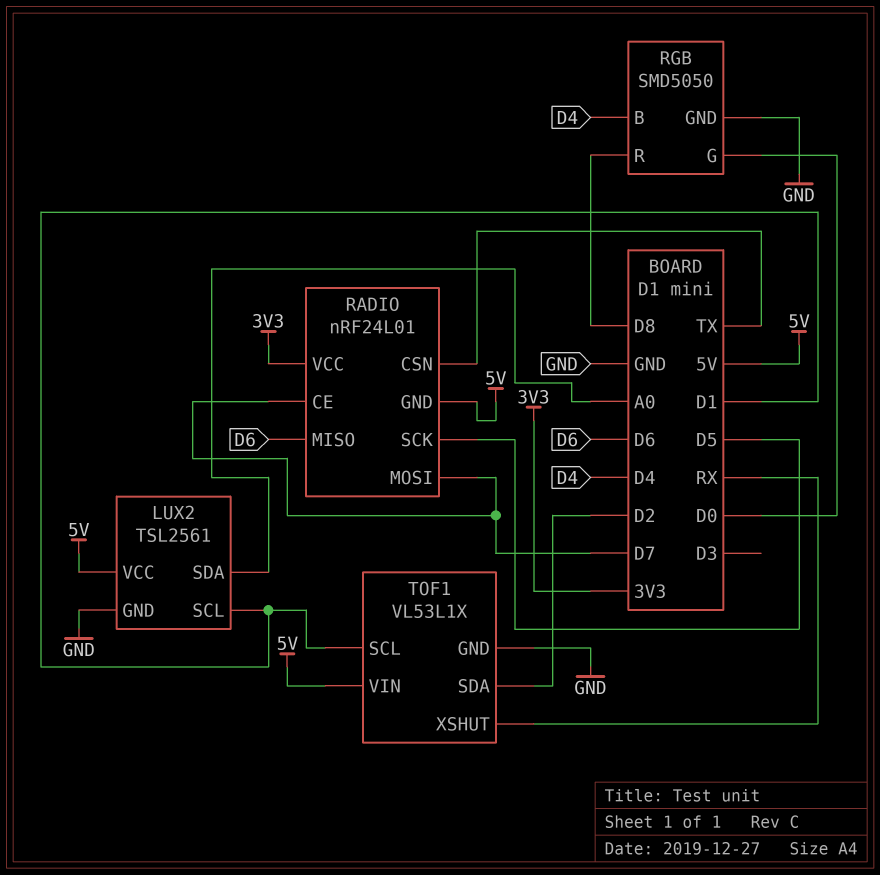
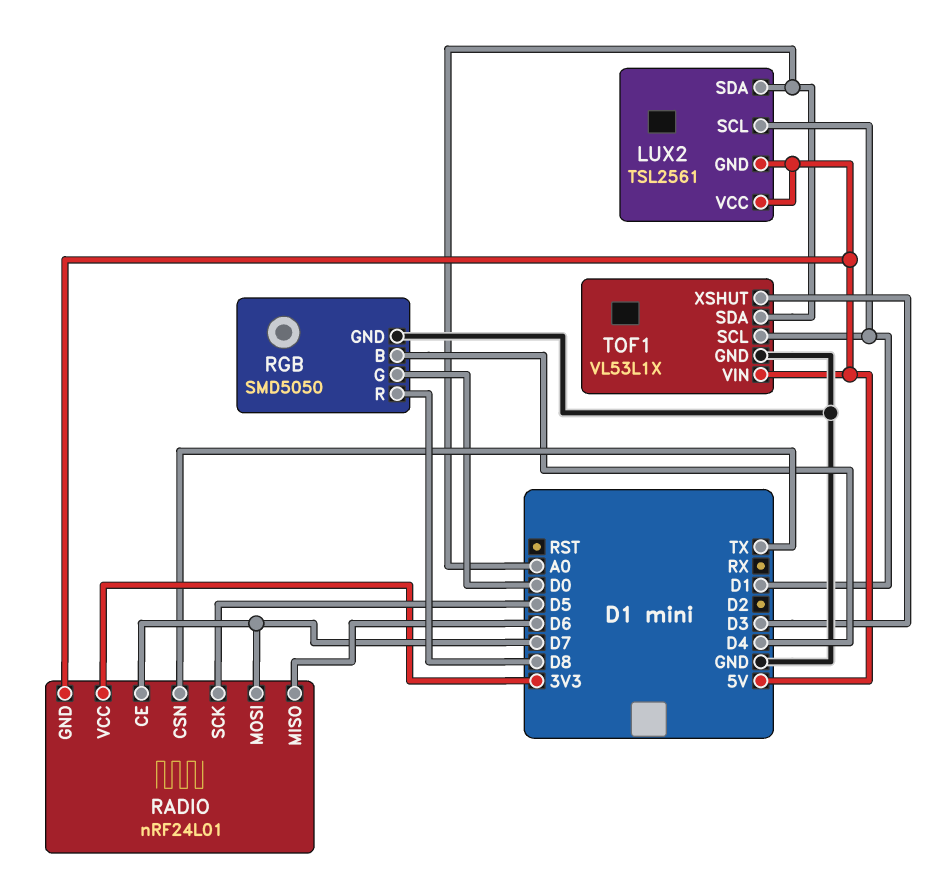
LUX2 pin GND: GND -> 5V
TOF1 pin SDA: D2 -> A0
TOF1 pin XSHUT: RX -> D3

